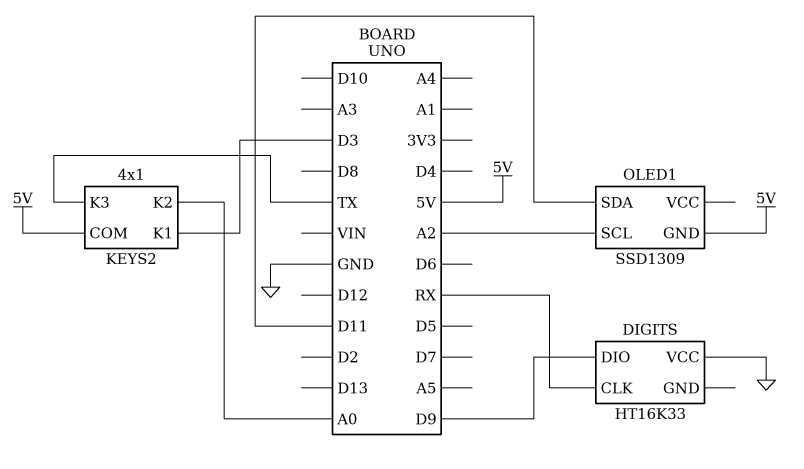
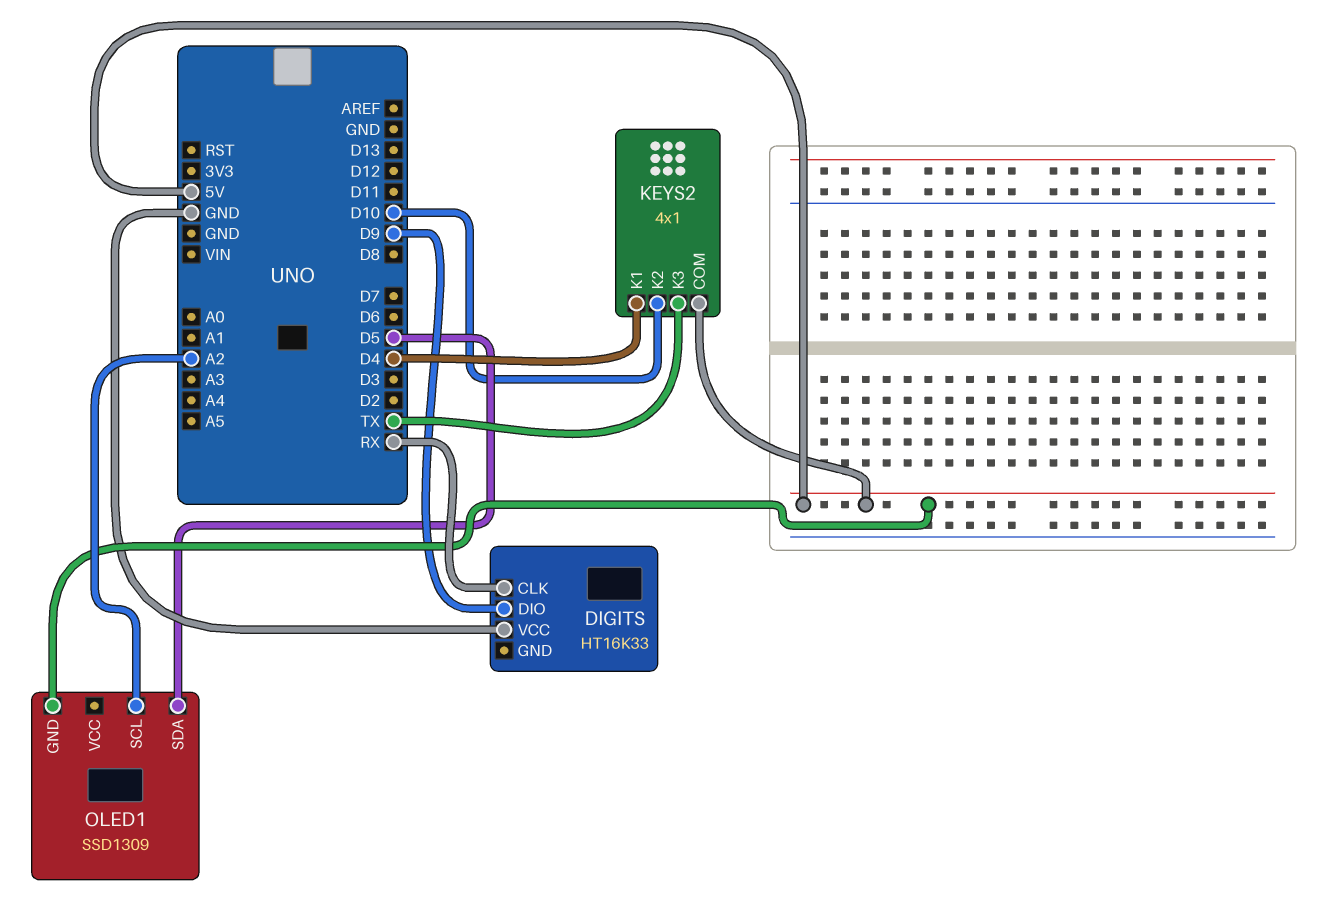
KEYS2 pin K1: D3 -> D4
KEYS2 pin K2: A0 -> D10
OLED1 pin SDA: D11 -> D5

